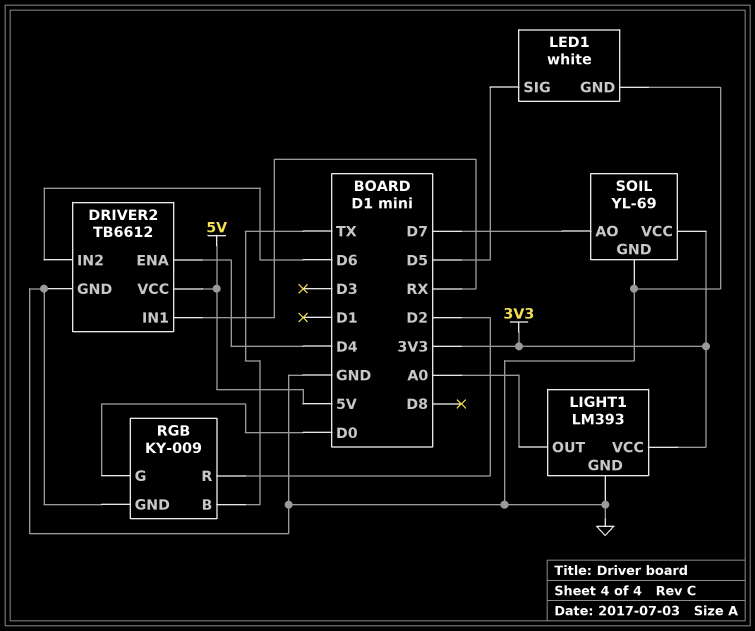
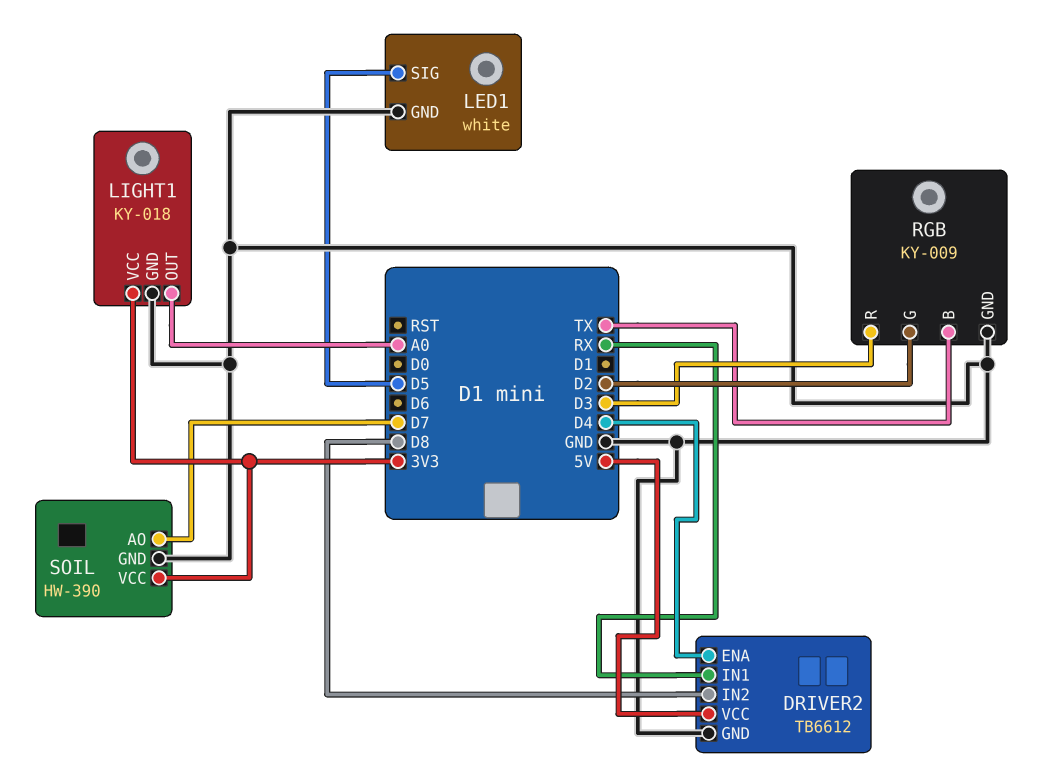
DRIVER2 pin IN2: D6 -> D8
LIGHT1: LM393 -> KY-018
RGB pin G: D0 -> D2
RGB pin R: D2 -> D3
SOIL: YL-69 -> HW-390

